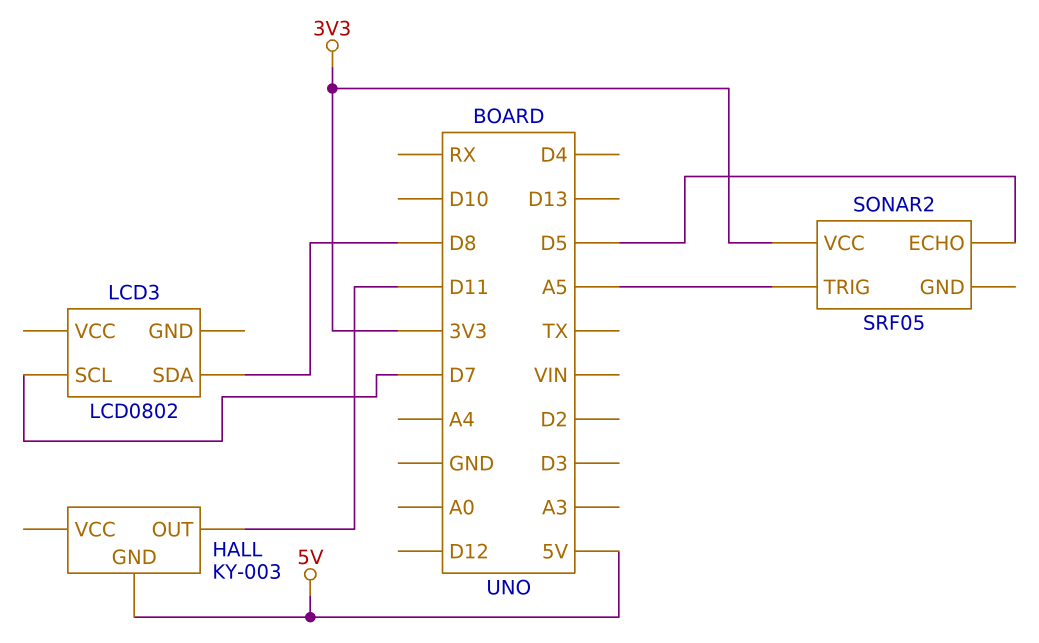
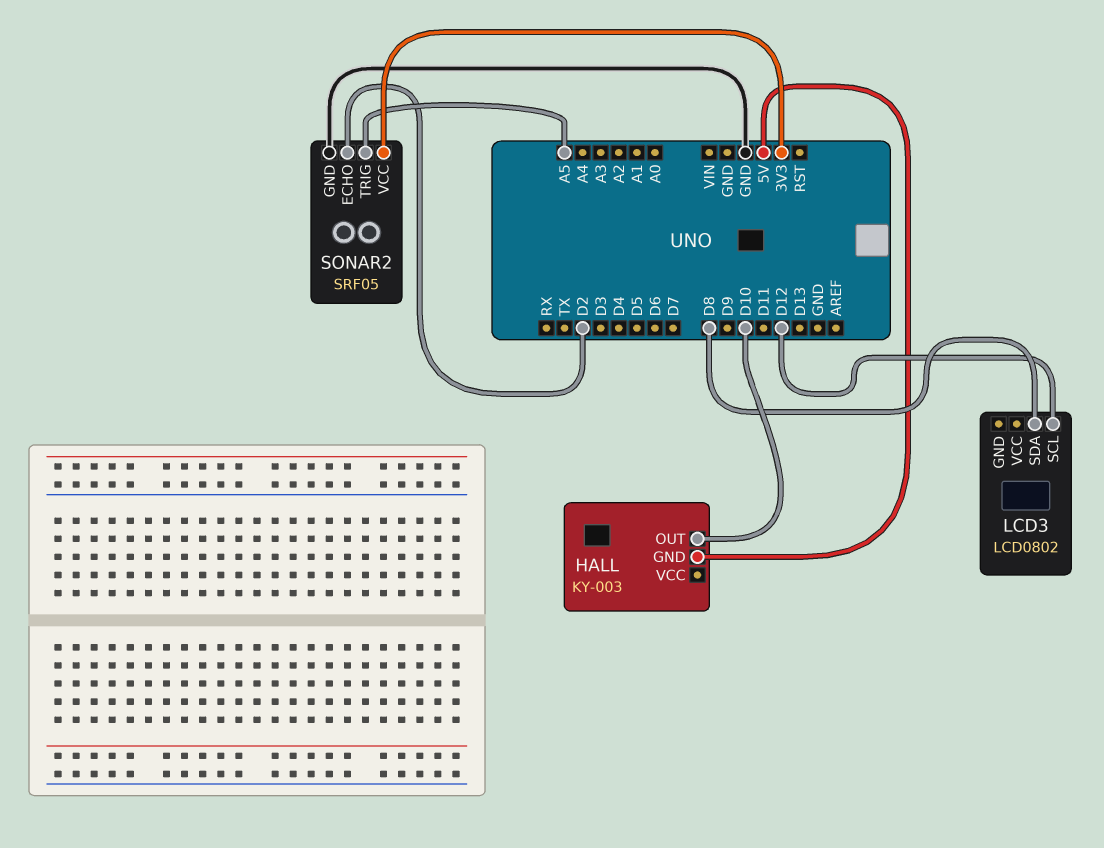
HALL pin OUT: D11 -> D10
LCD3 pin SCL: D7 -> D12
SONAR2 pin ECHO: D5 -> D2
SONAR2 pin GND: none -> GND

